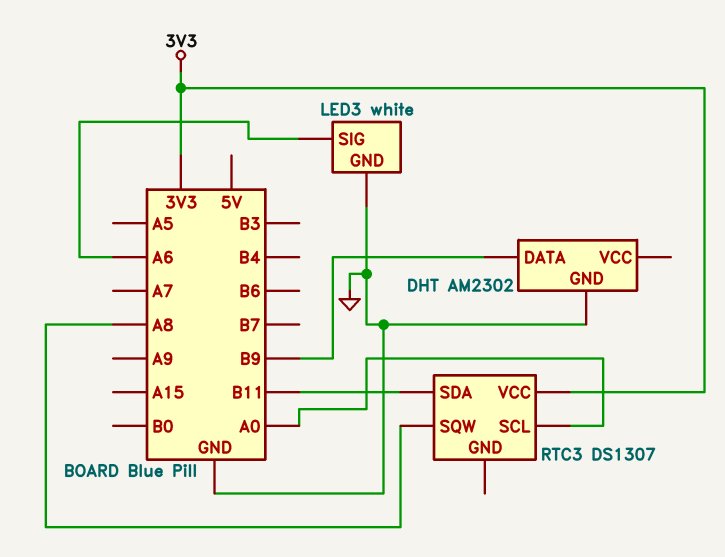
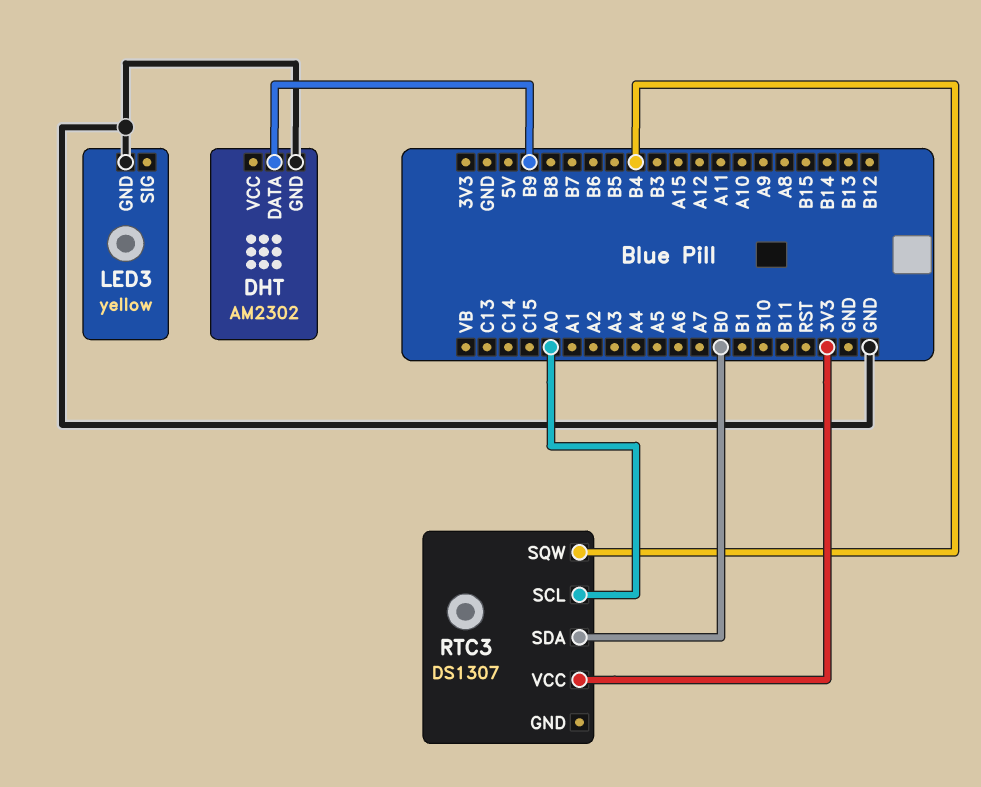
LED3: white -> yellow
LED3 pin SIG: A6 -> none
RTC3 pin SDA: B11 -> B0
RTC3 pin SQW: A8 -> B4

